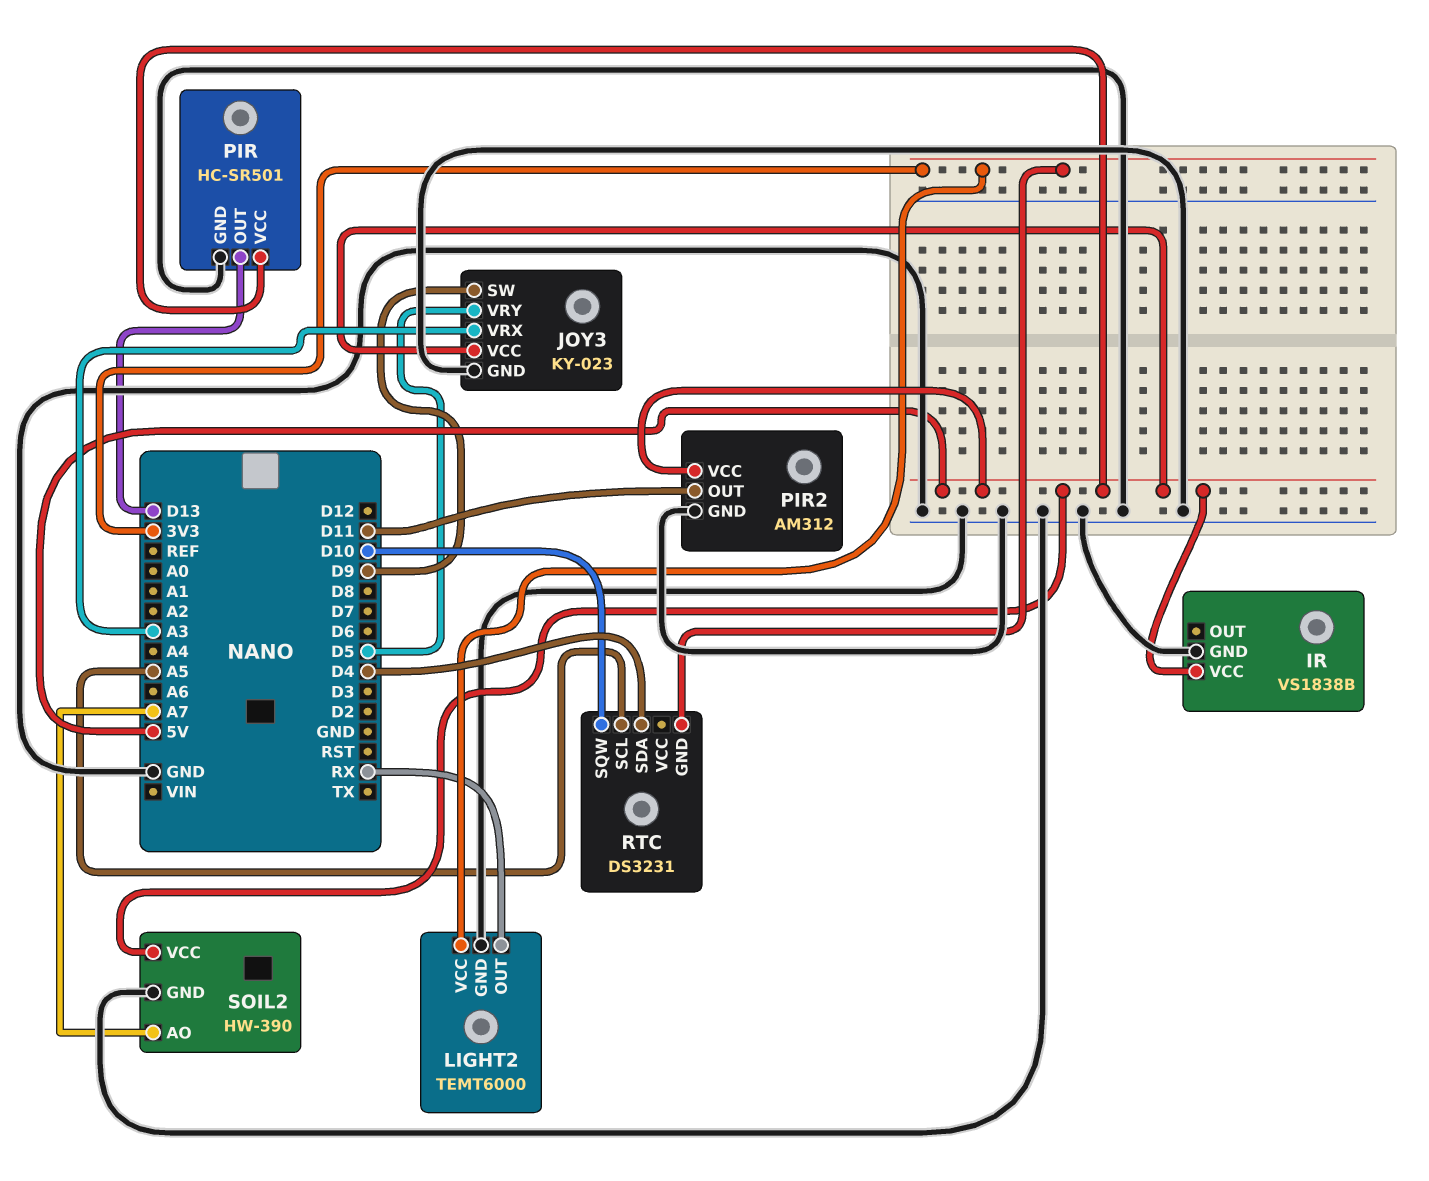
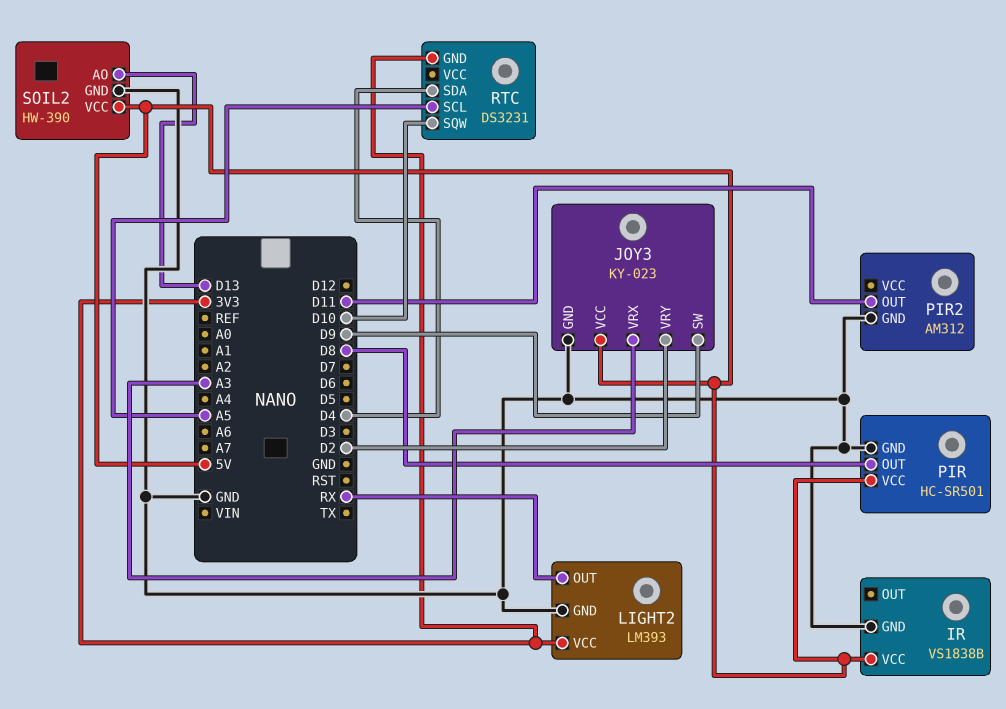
JOY3 pin VRY: D5 -> D2
LIGHT2: TEMT6000 -> LM393
PIR pin OUT: D13 -> D8
PIR2 pin VCC: 5V -> none
SOIL2 pin AO: A7 -> D13

